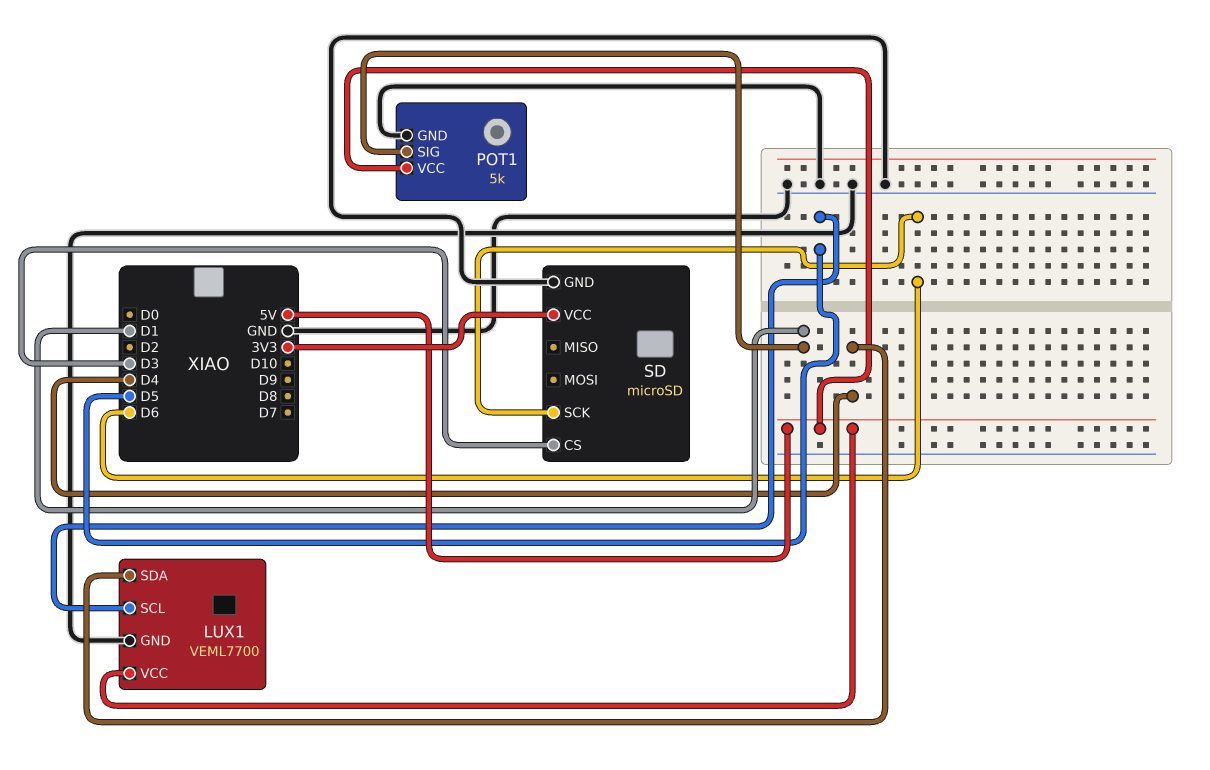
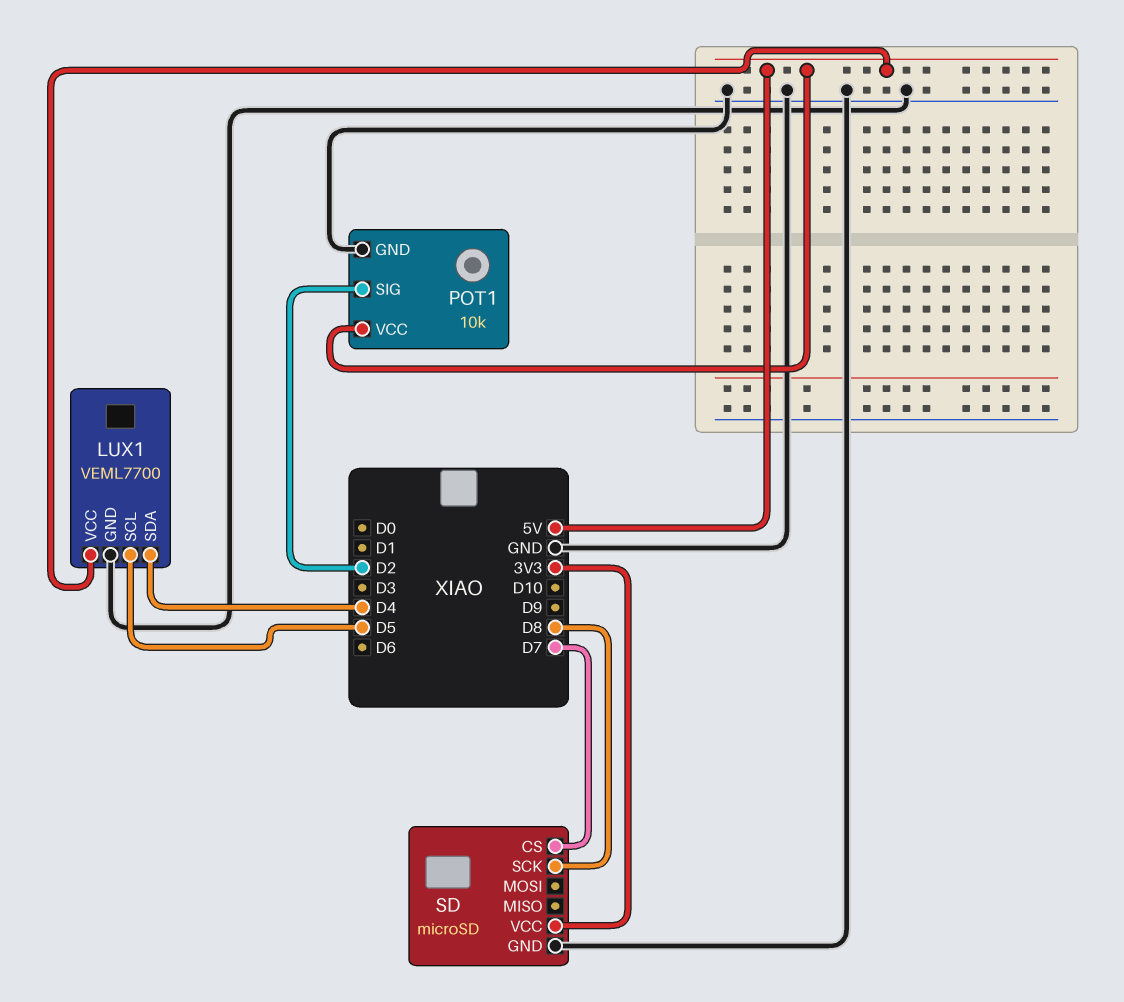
POT1: 5k -> 10k
POT1 pin SIG: D1 -> D2
SD pin CS: D3 -> D7
SD pin SCK: D6 -> D8

